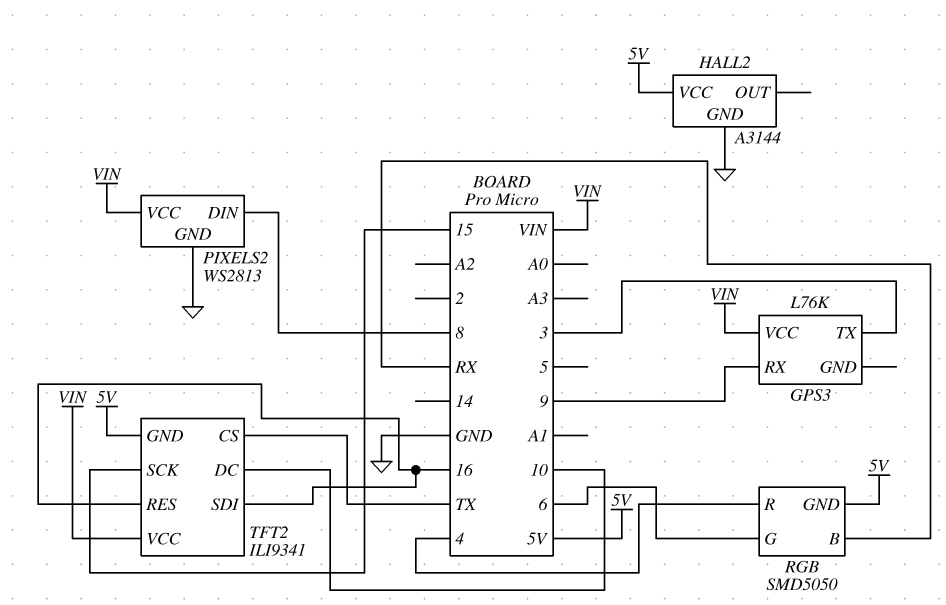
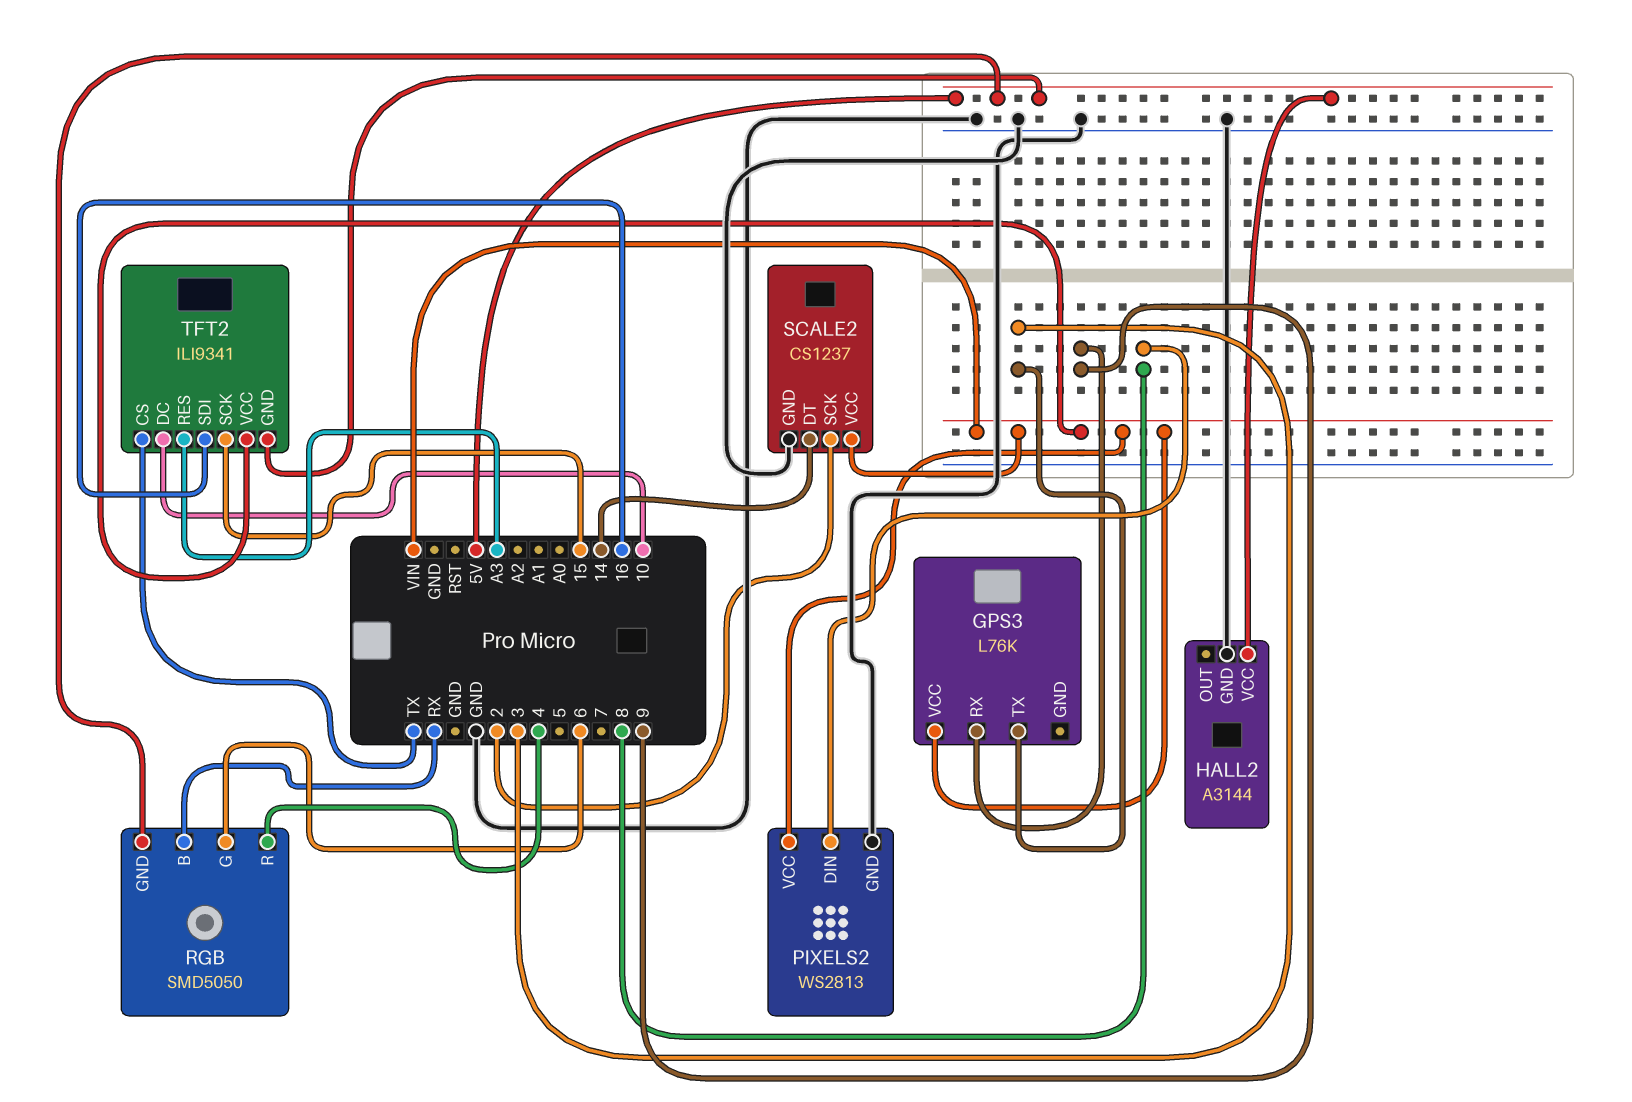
SCALE2: none -> CS1237
SCALE2 pin DT: none -> 14
SCALE2 pin GND: none -> GND
SCALE2 pin SCK: none -> 2
SCALE2 pin VCC: none -> VIN
TFT2 pin RES: 16 -> A3

